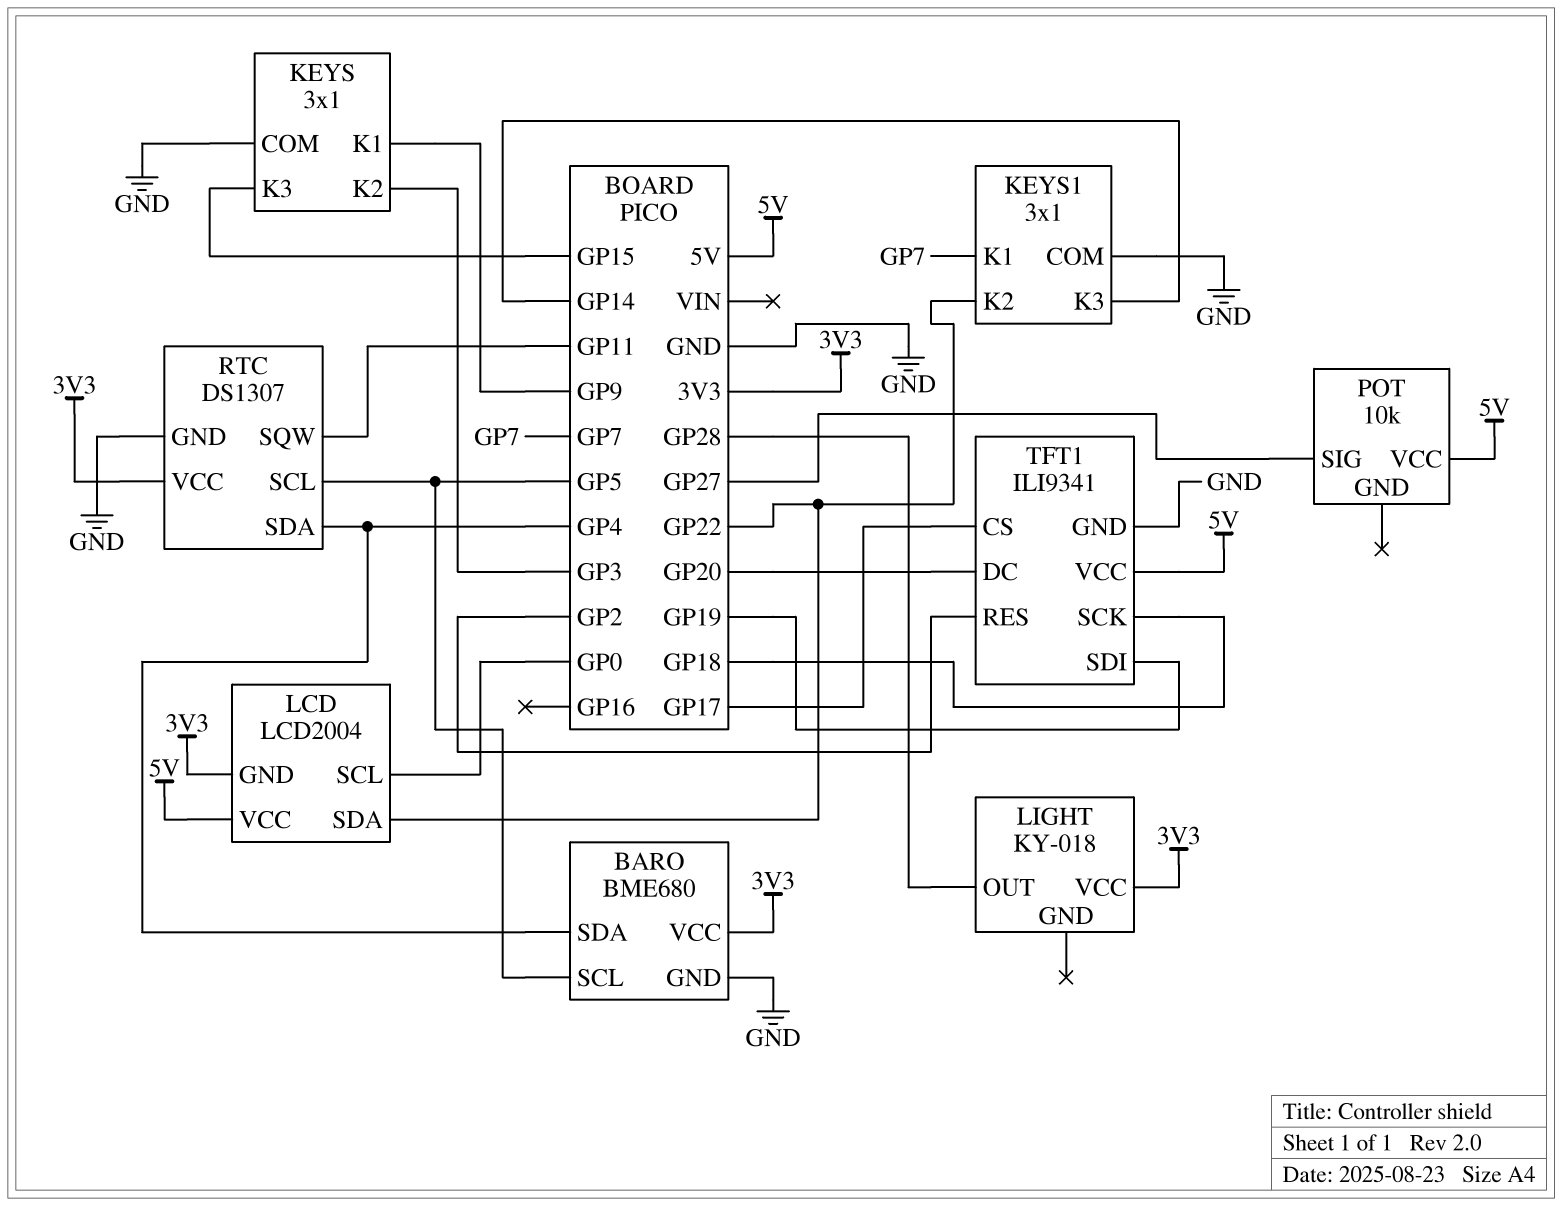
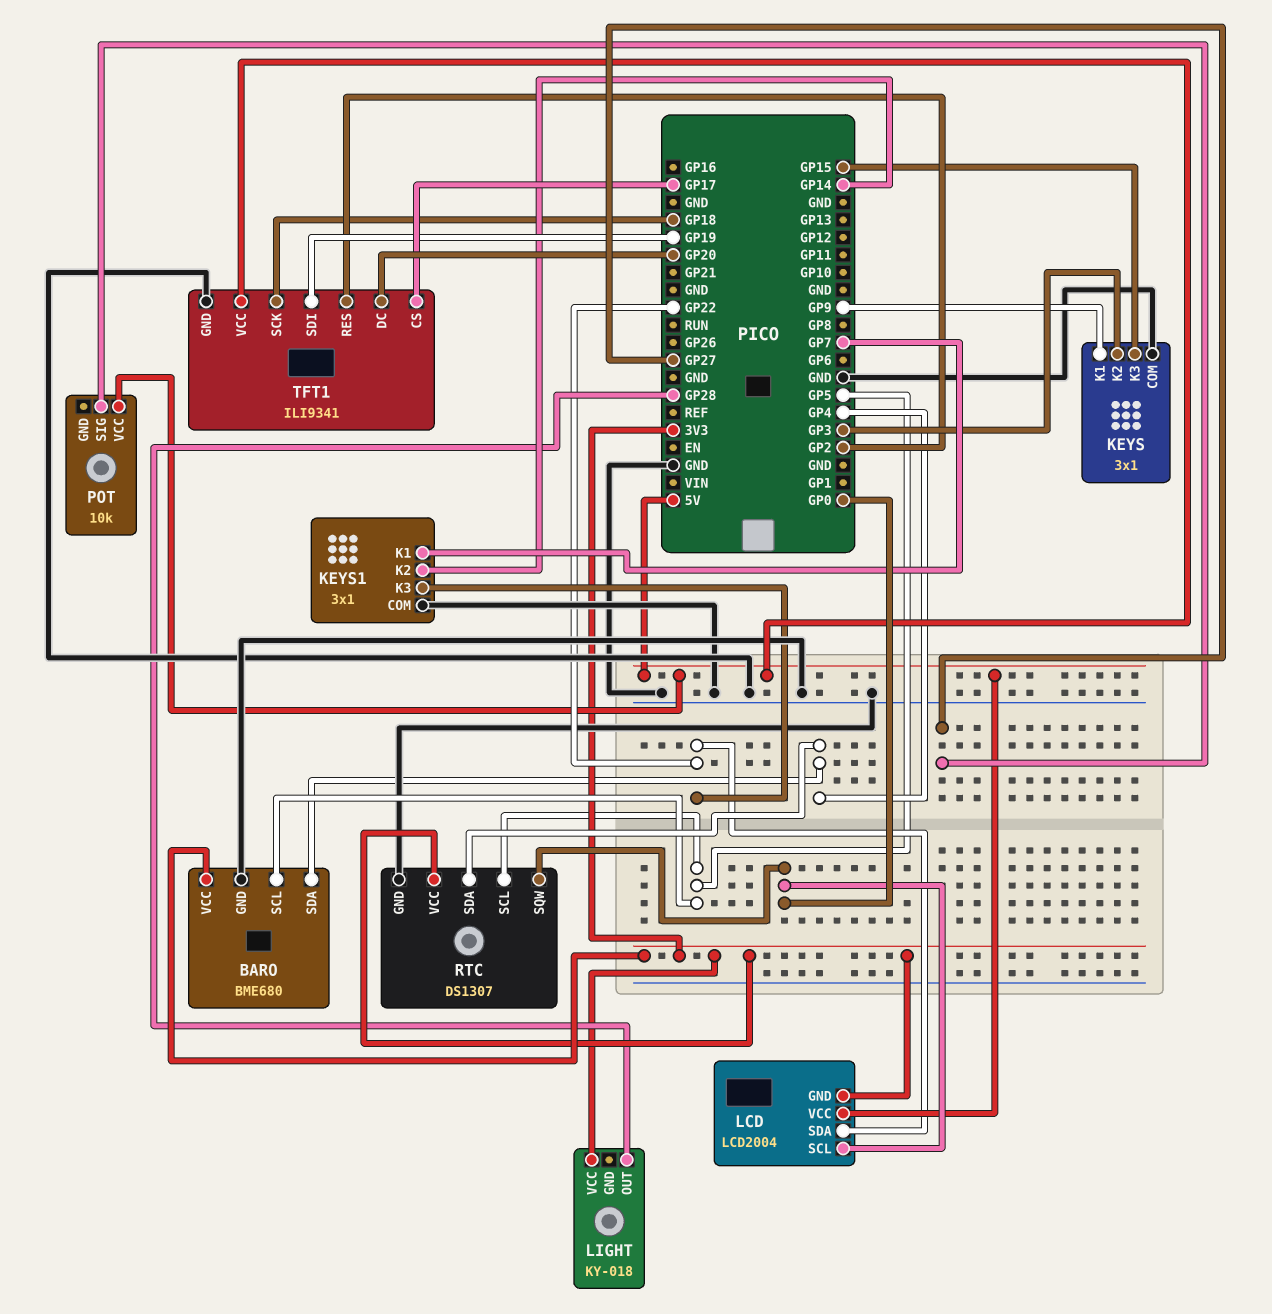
KEYS1 pin K2: GP22 -> GP14
KEYS1 pin K3: GP14 -> GP22
RTC pin SQW: GP11 -> GP0

